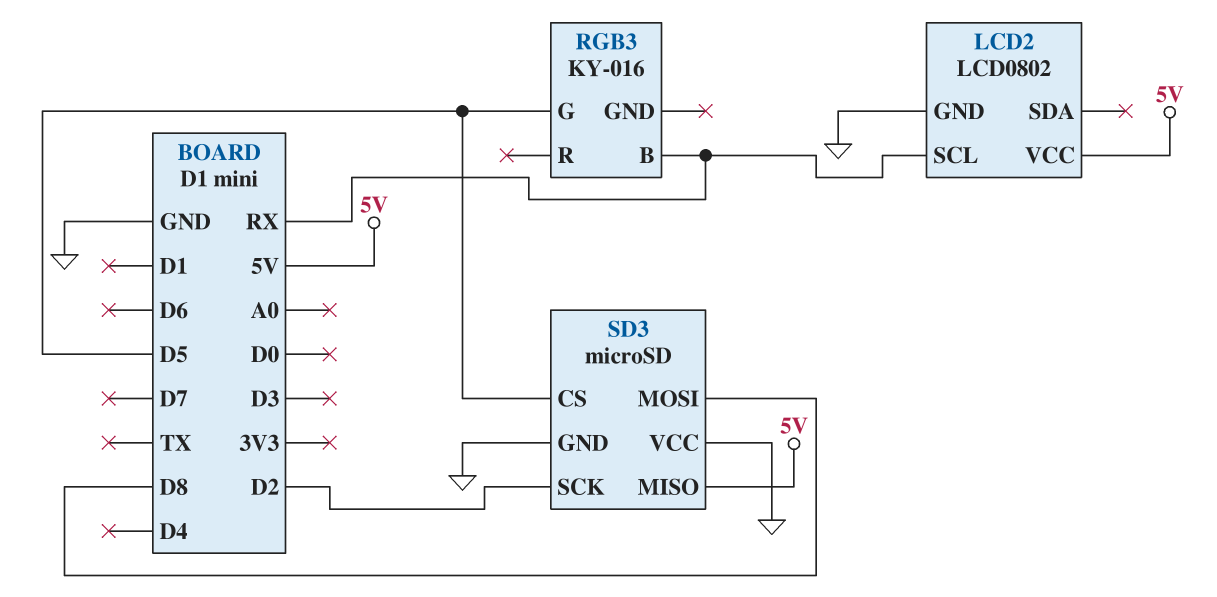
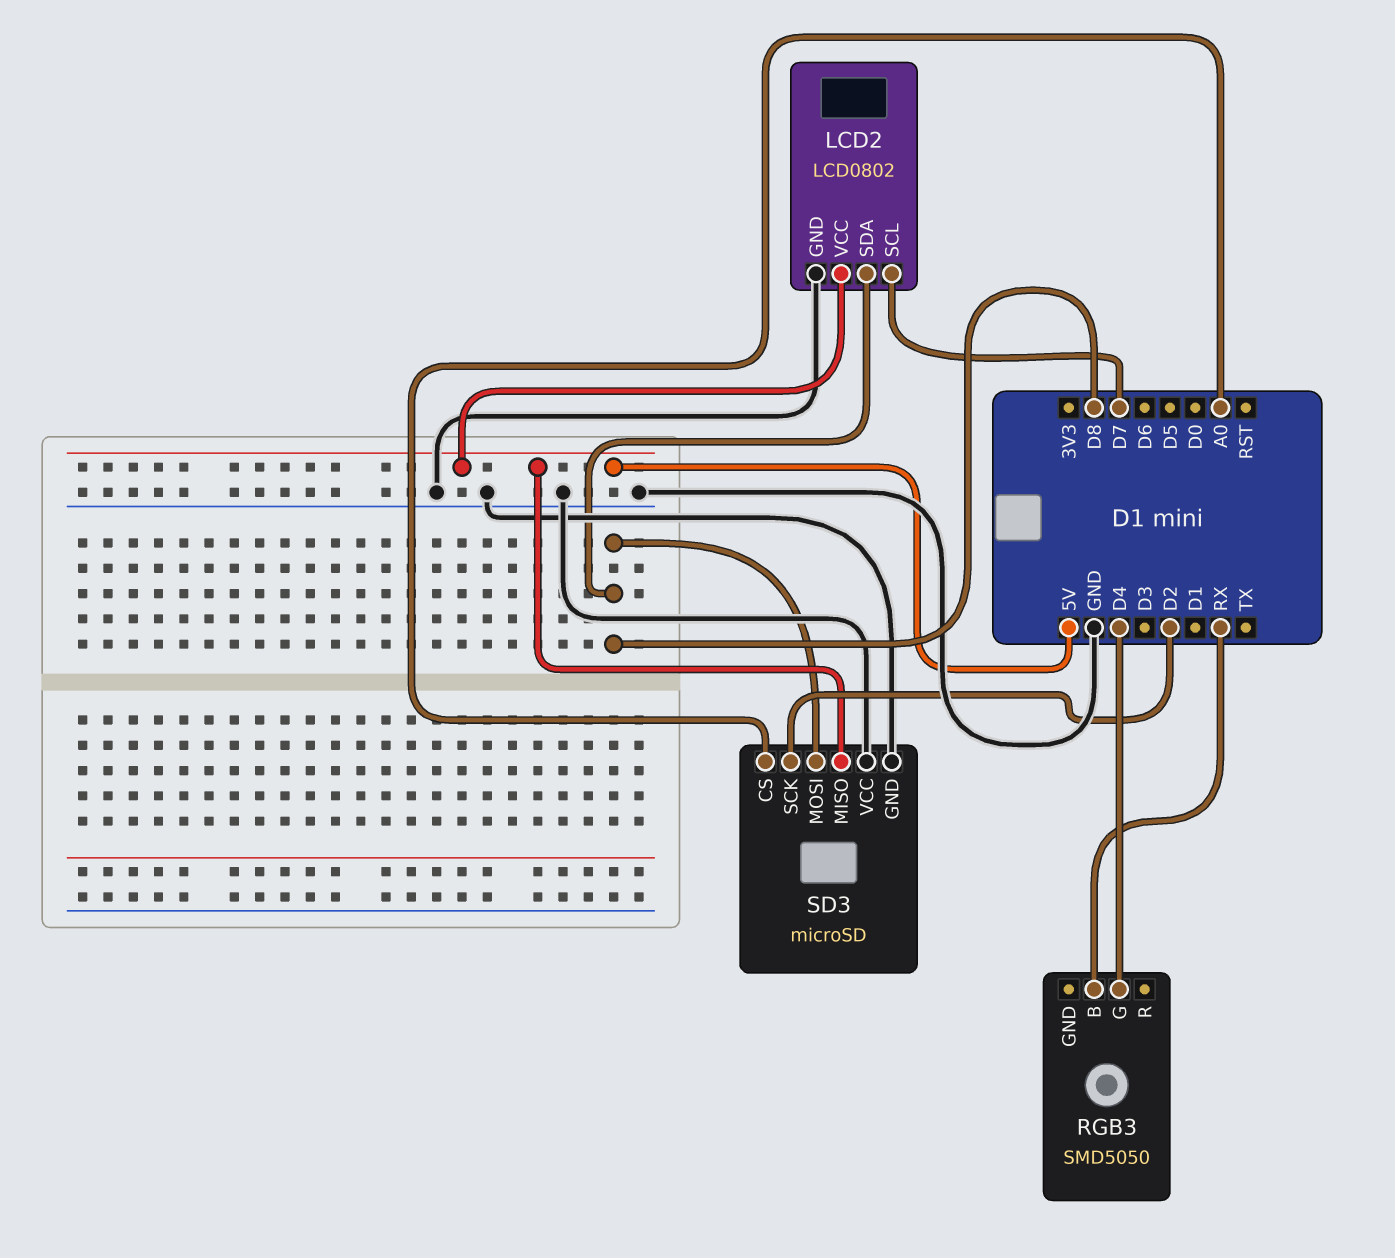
LCD2 pin SCL: RX -> D7
LCD2 pin SDA: none -> D8
RGB3: KY-016 -> SMD5050
RGB3 pin G: D5 -> D4
SD3 pin CS: D5 -> A0

